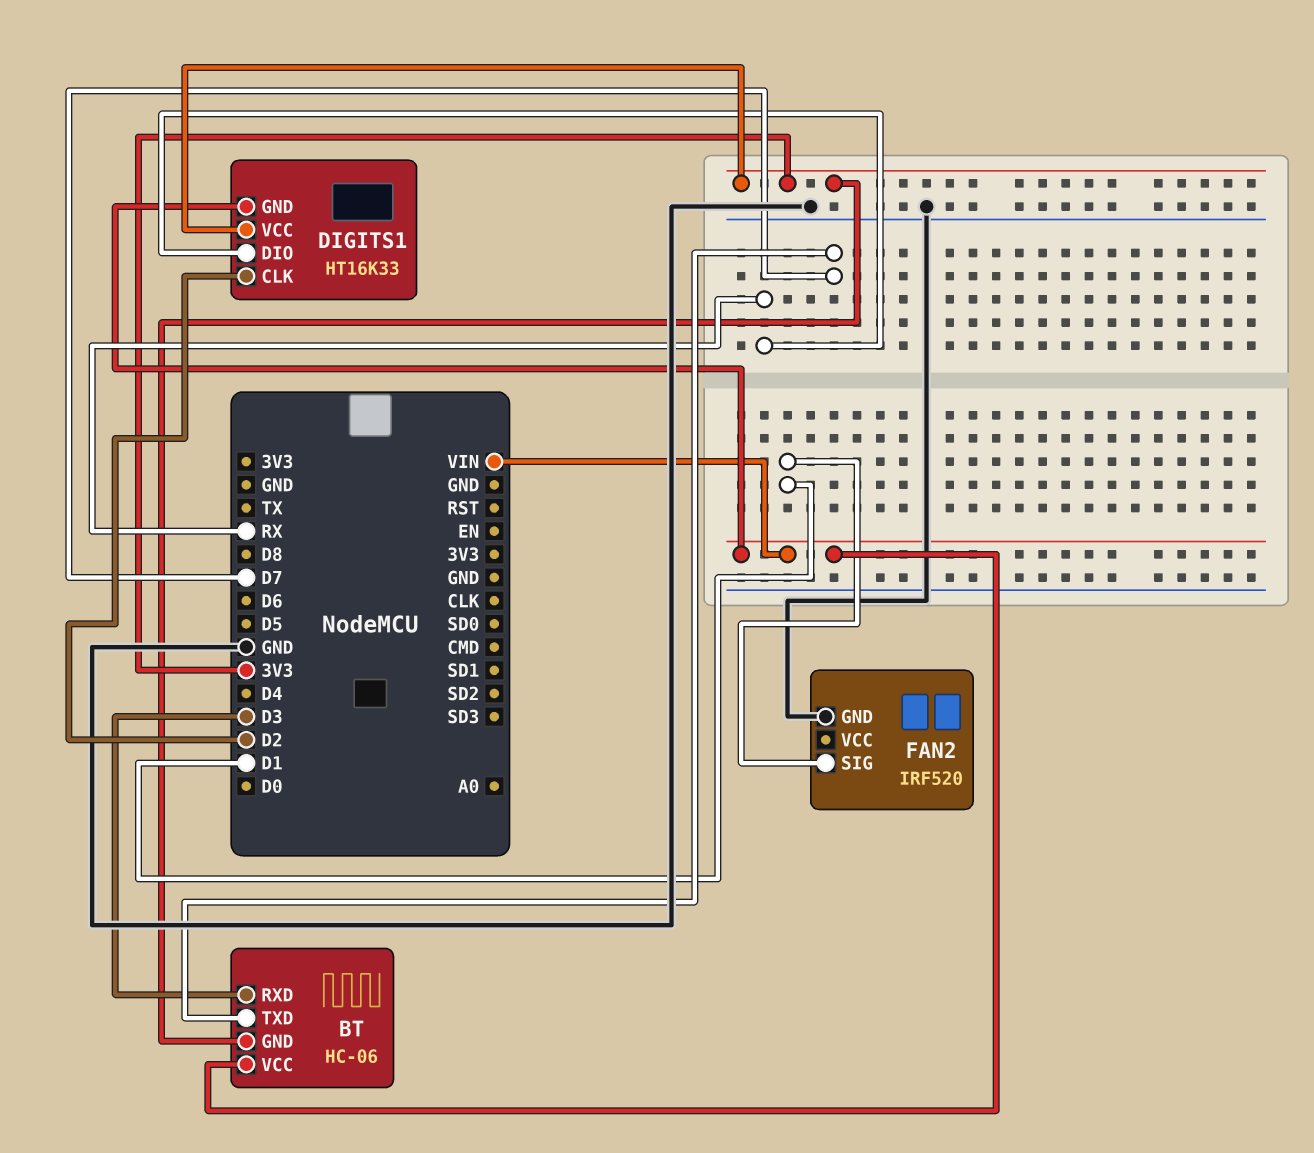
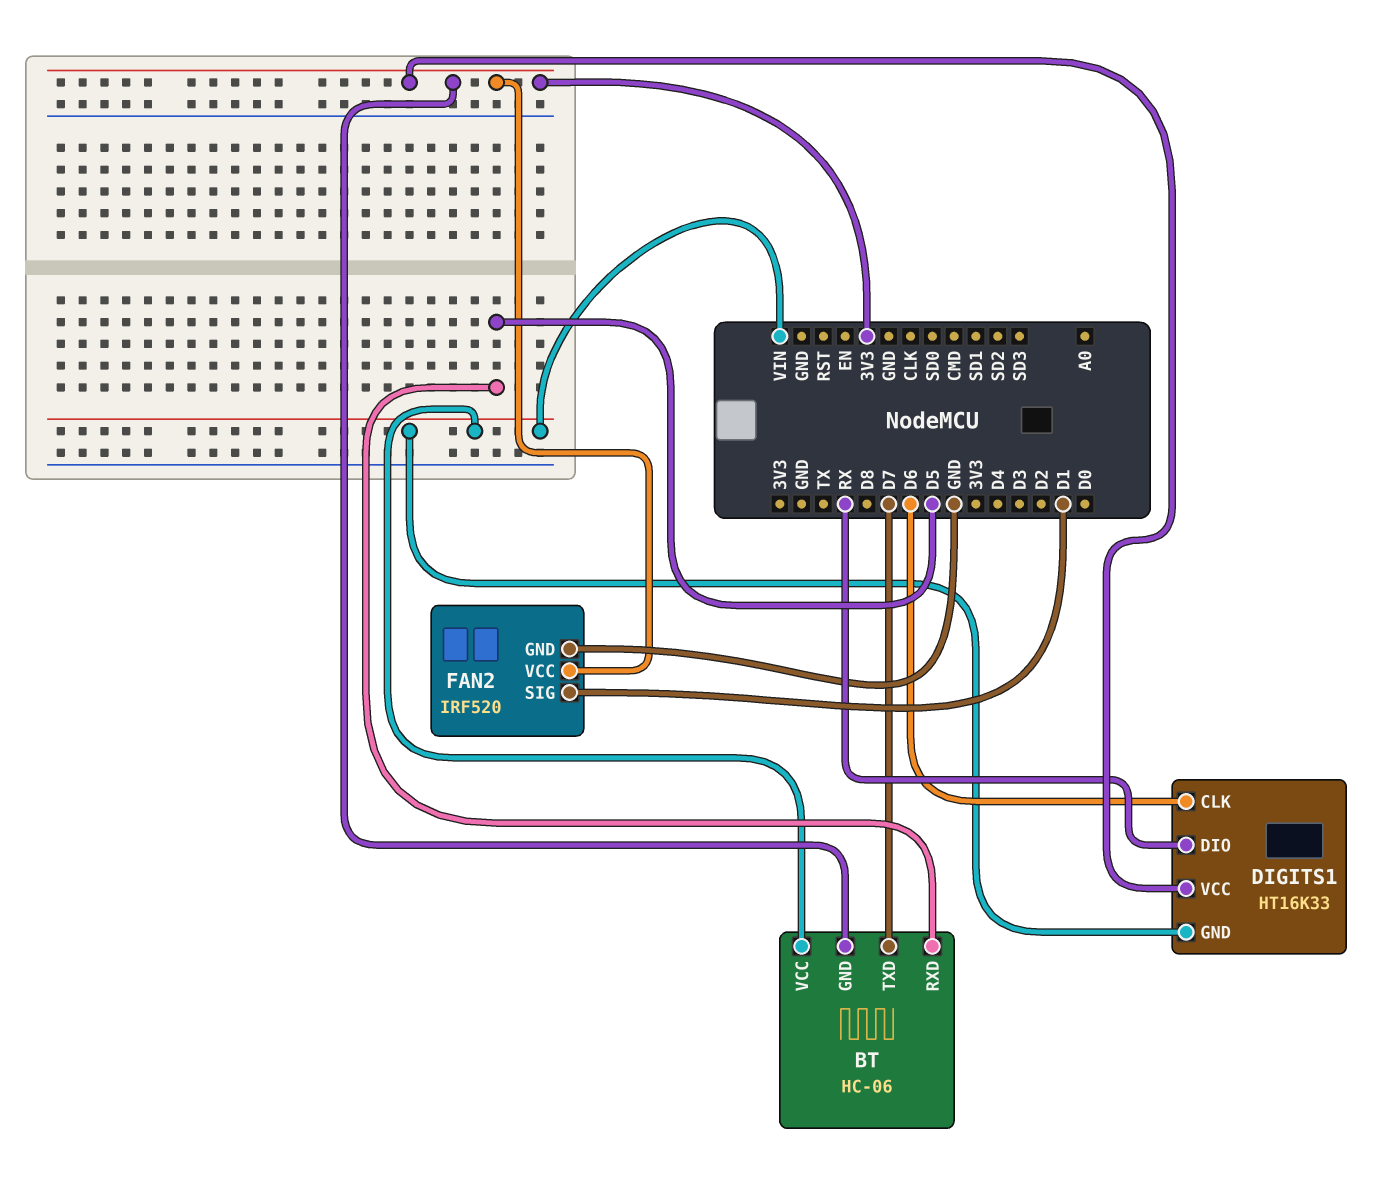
BT pin RXD: D3 -> D5
DIGITS1 pin CLK: D2 -> D6
FAN2 pin VCC: none -> 3V3

